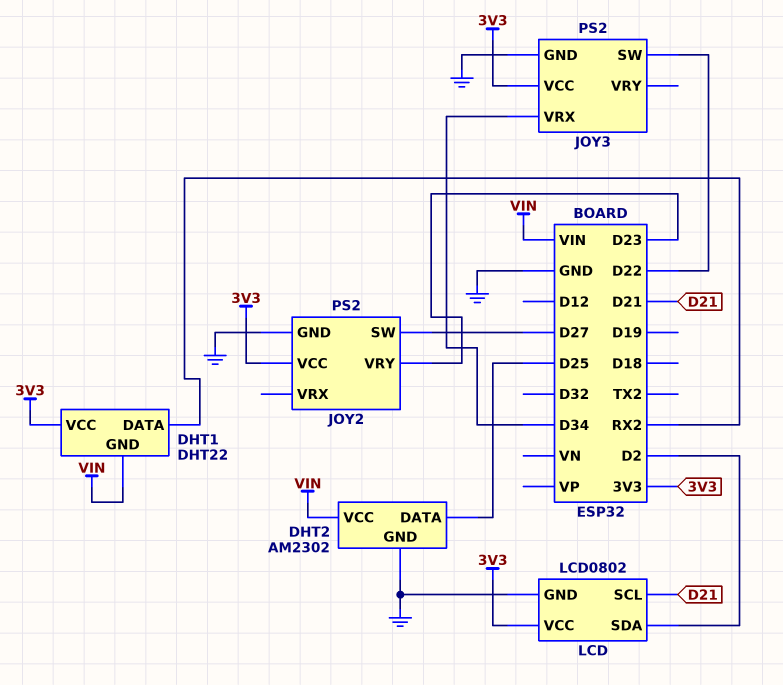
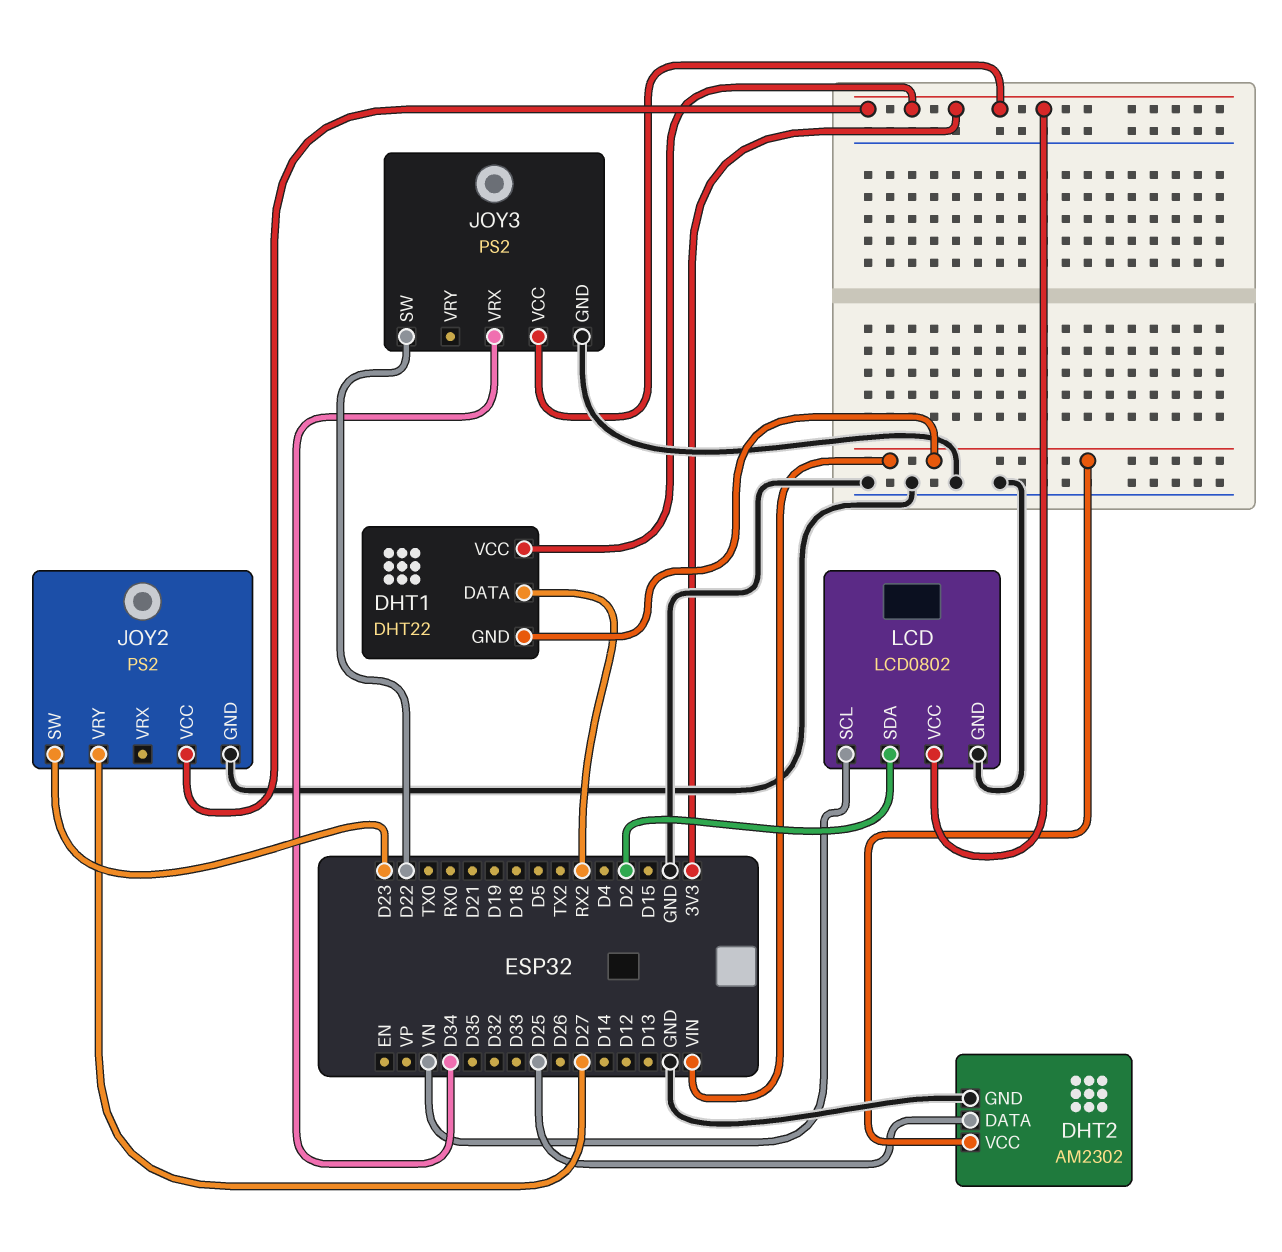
JOY2 pin SW: D27 -> D23
JOY2 pin VRY: D23 -> D27
LCD pin SCL: D21 -> VN

